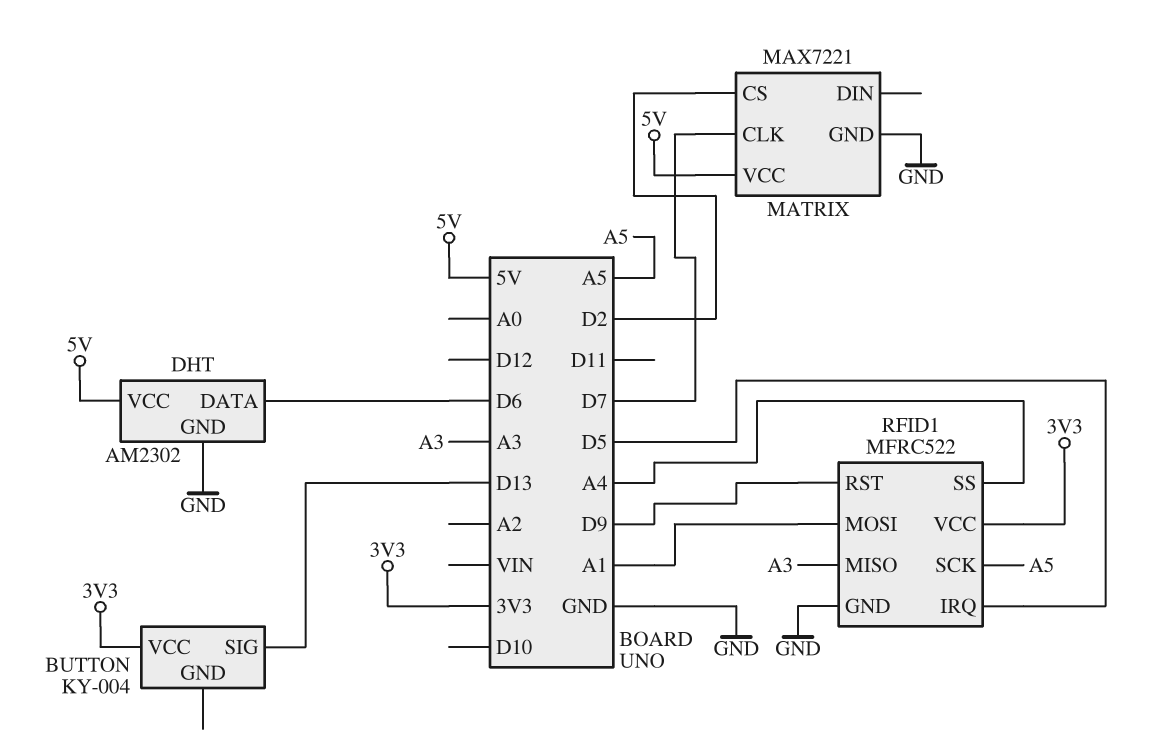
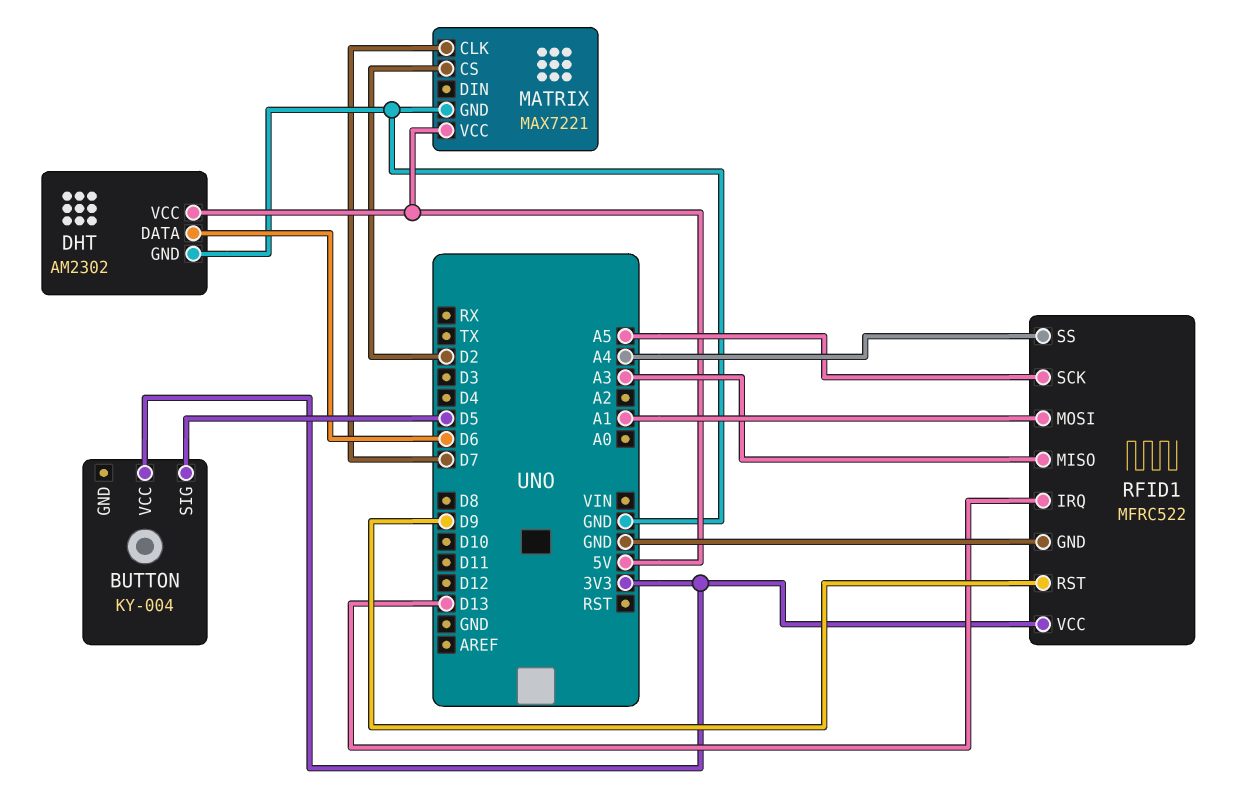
BUTTON pin SIG: D13 -> D5
RFID1 pin IRQ: D5 -> D13

